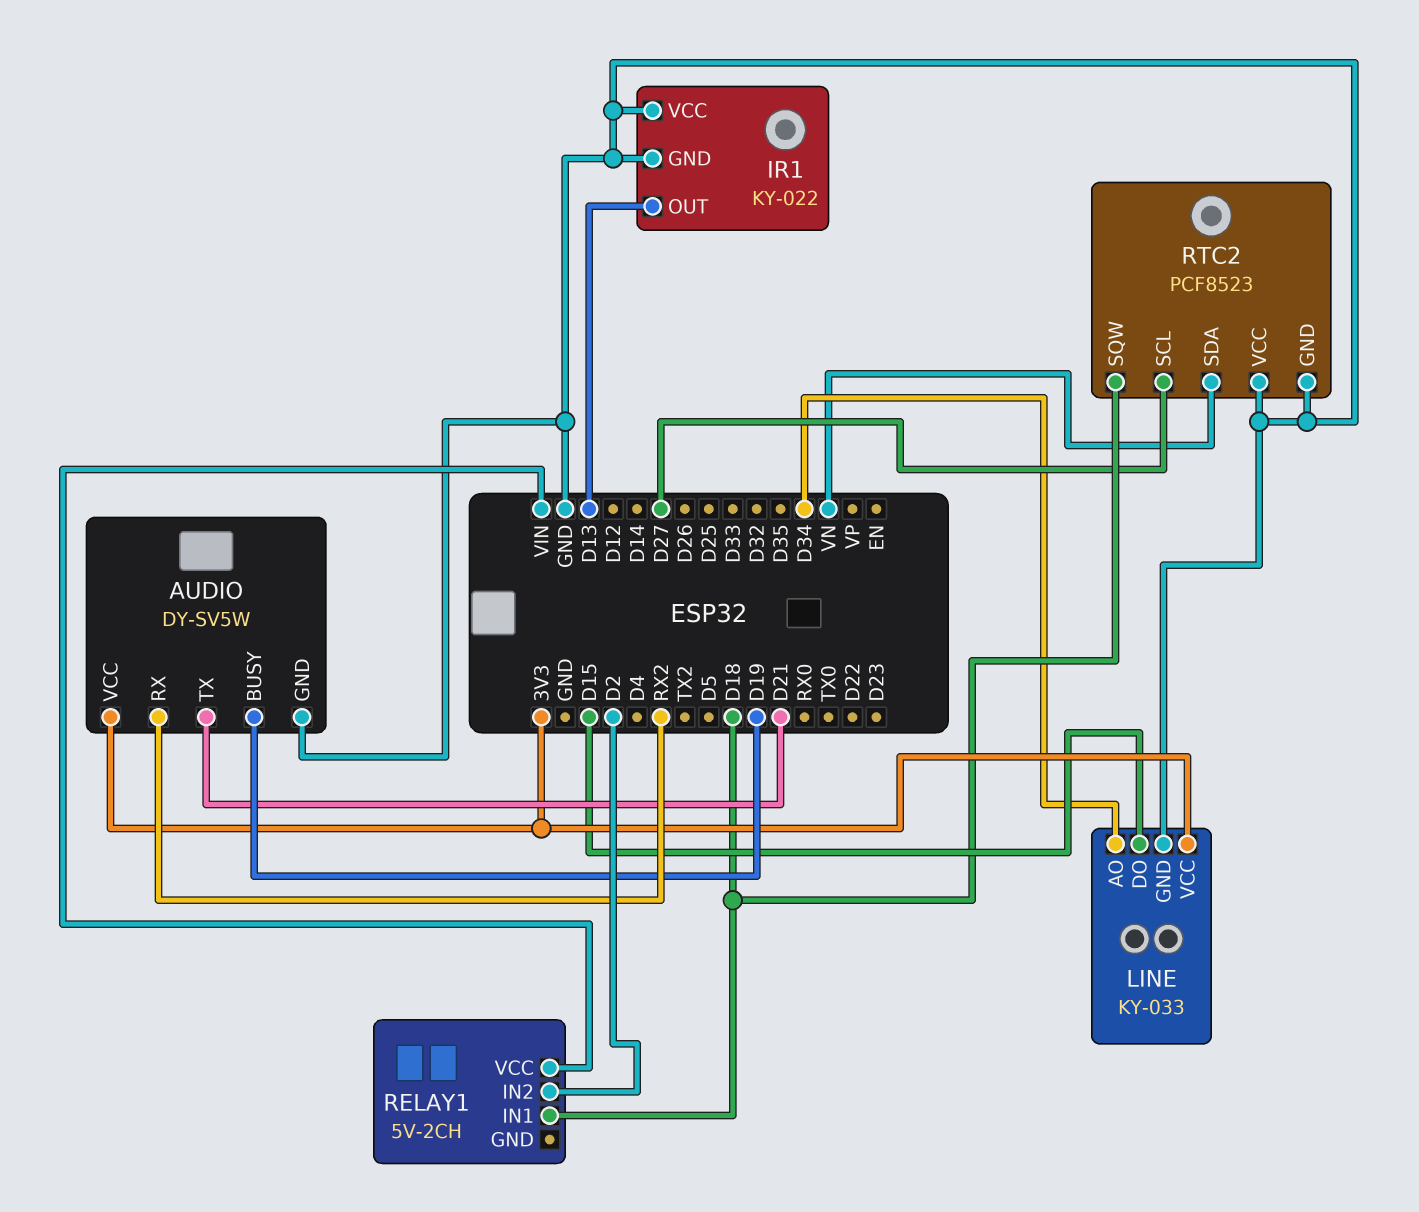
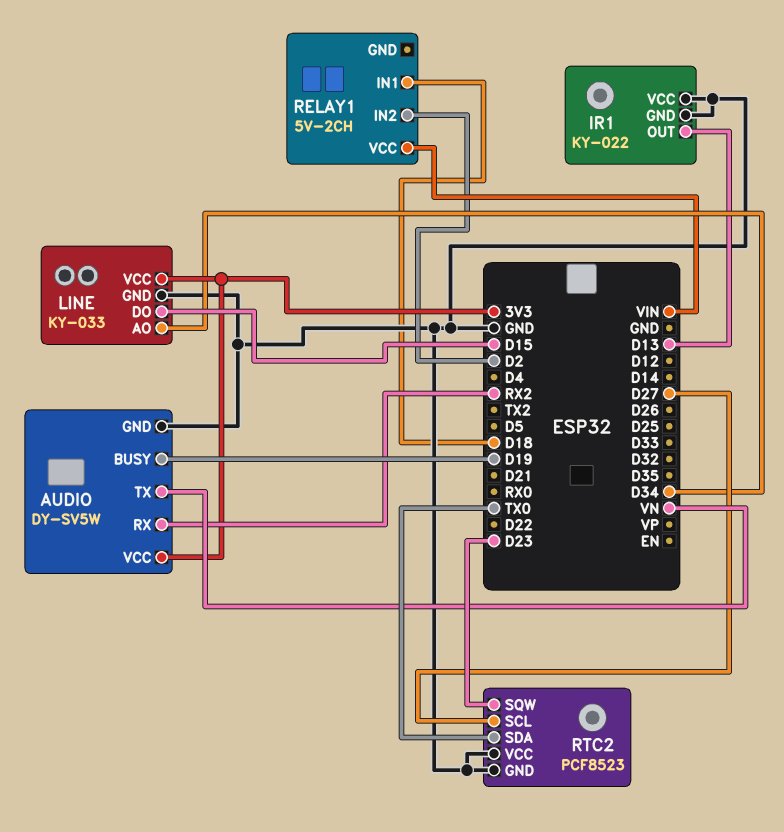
AUDIO pin TX: D21 -> VN
RTC2 pin SDA: VN -> TX0
RTC2 pin SQW: D18 -> D23

